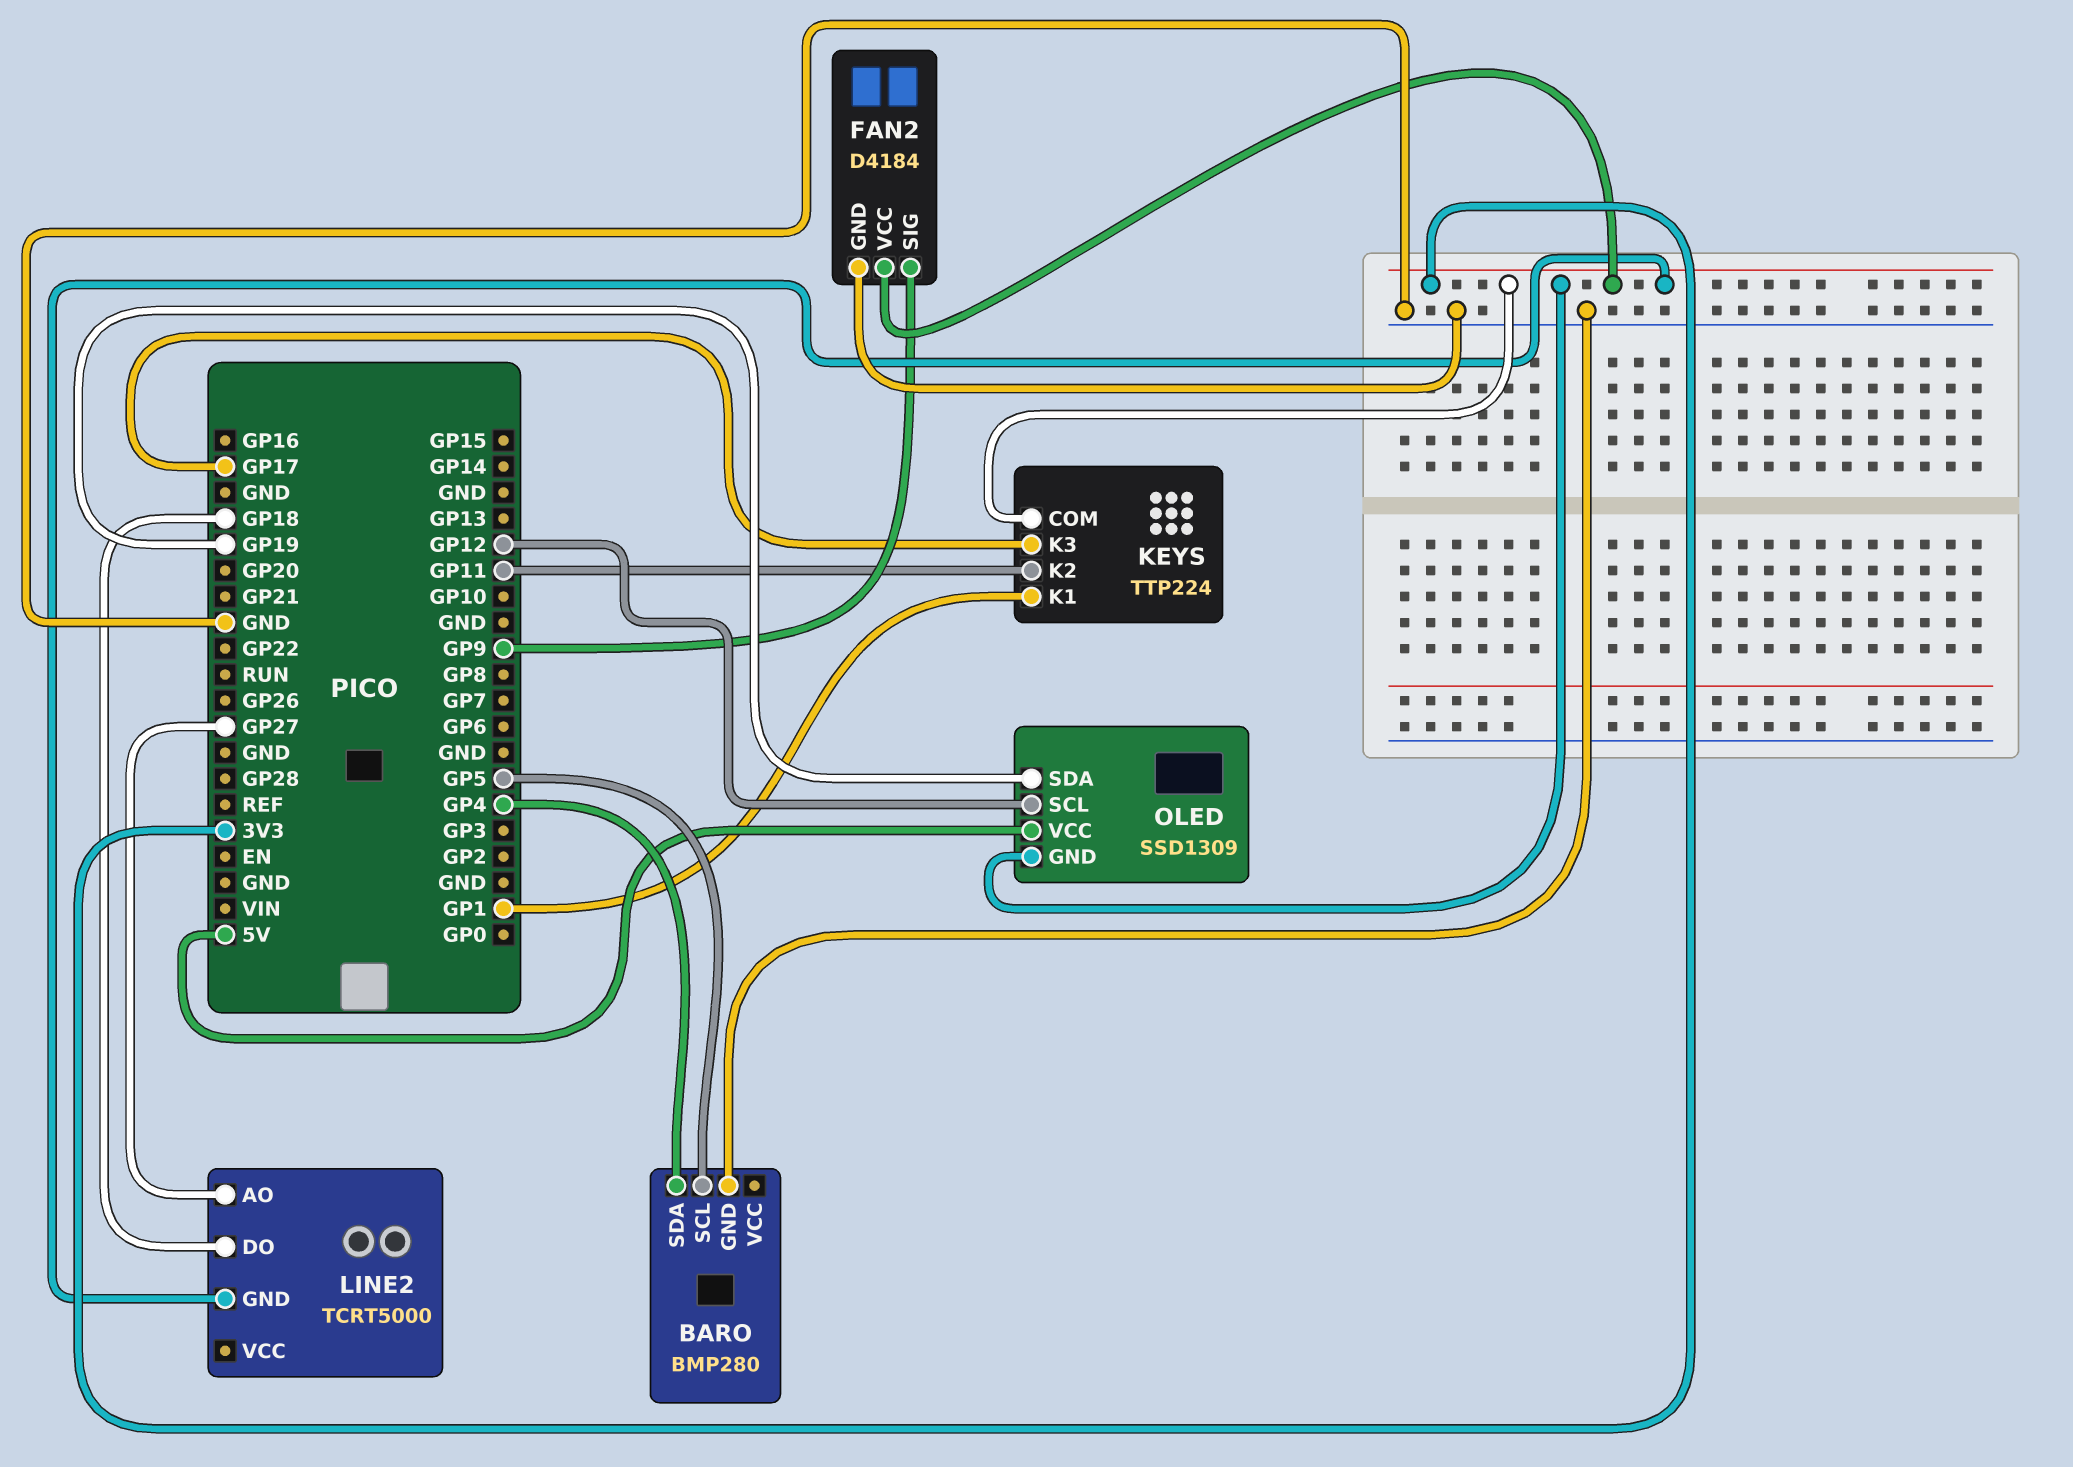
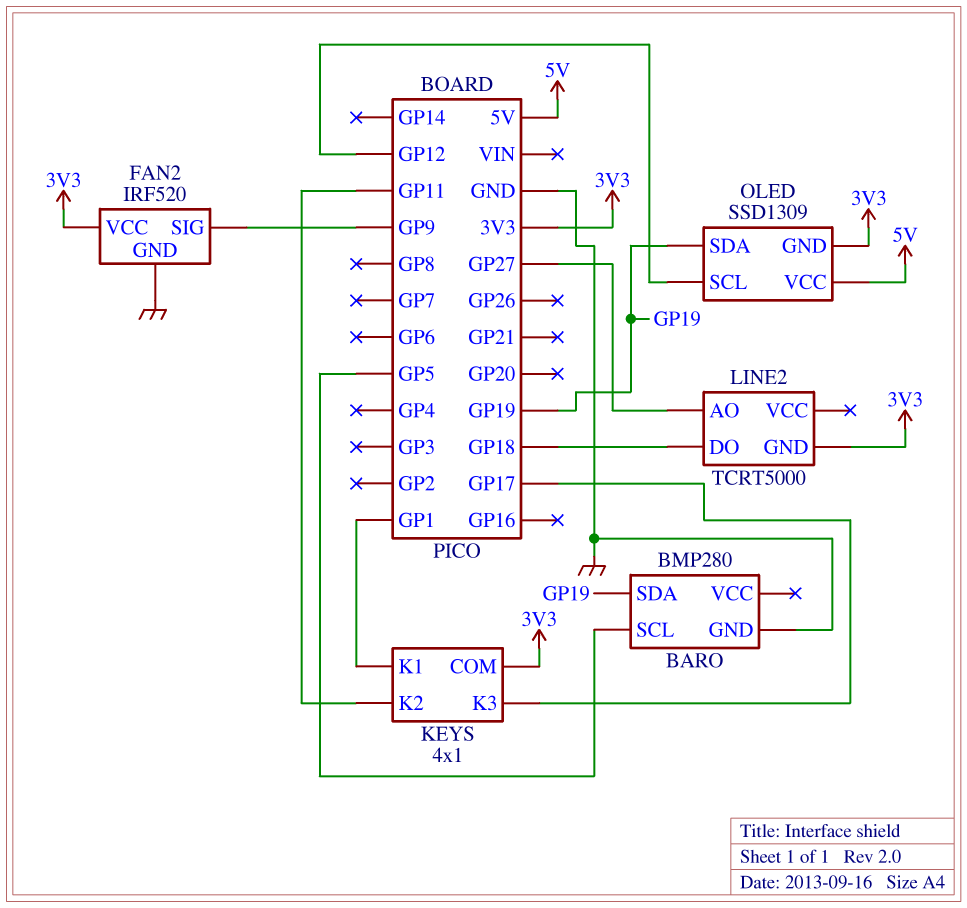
BARO pin SDA: GP4 -> GP19
FAN2: D4184 -> IRF520
KEYS: TTP224 -> 4x1

